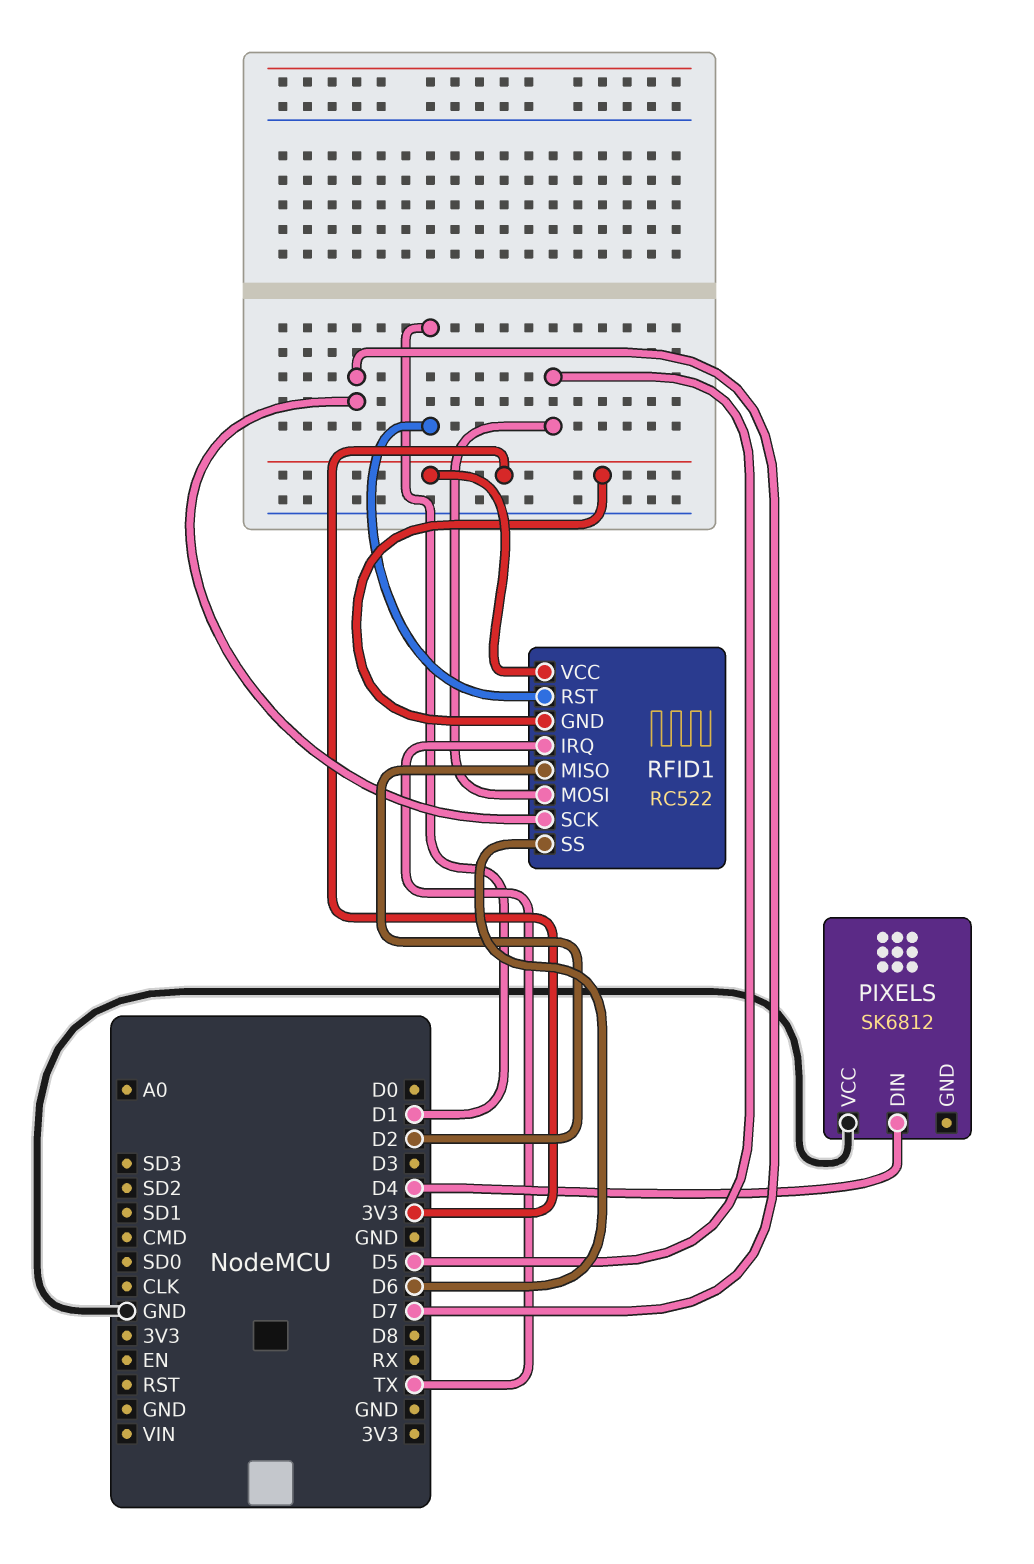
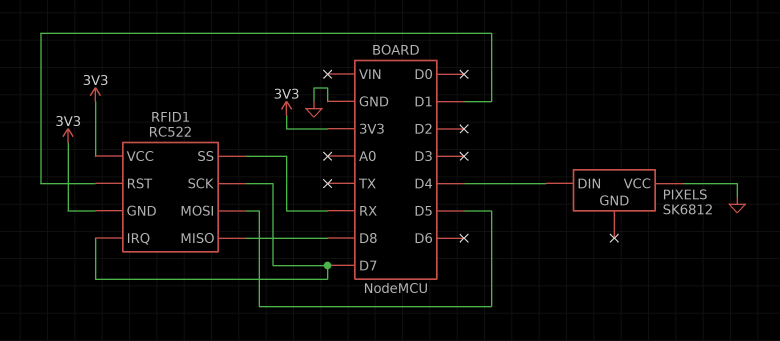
RFID1 pin IRQ: TX -> D7
RFID1 pin MISO: D2 -> D8
RFID1 pin SS: D6 -> RX

